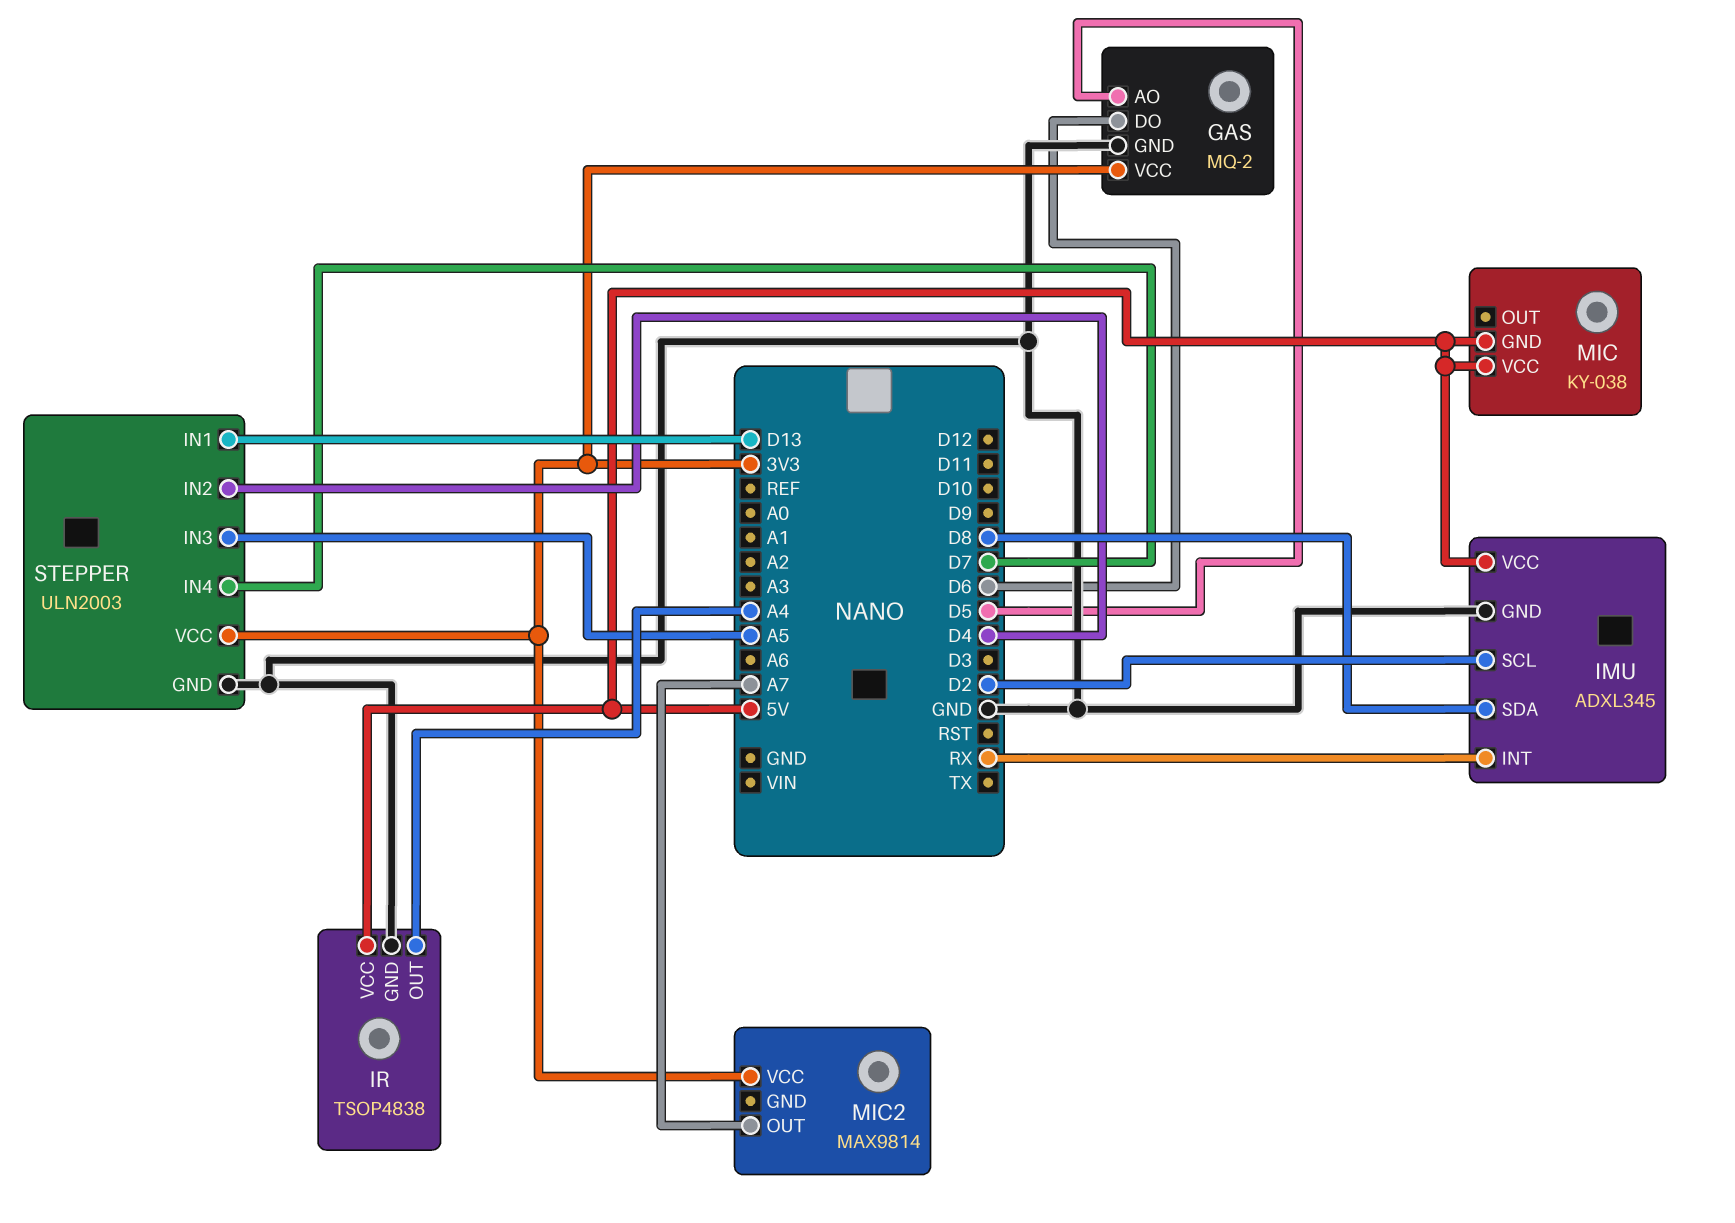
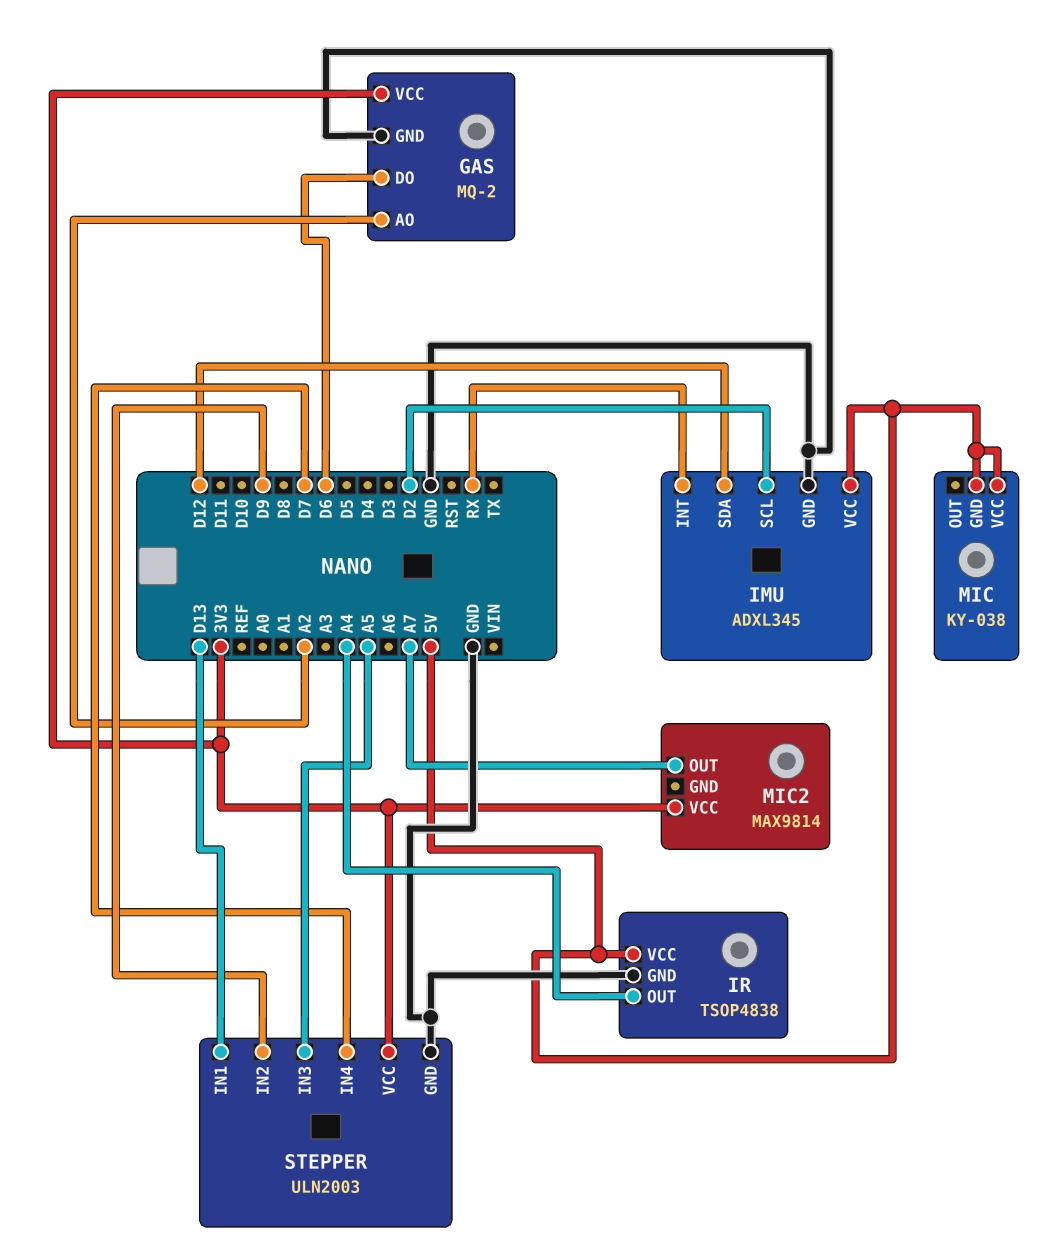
GAS pin AO: D5 -> A2
IMU pin SDA: D8 -> D12
STEPPER pin IN2: D4 -> D9

